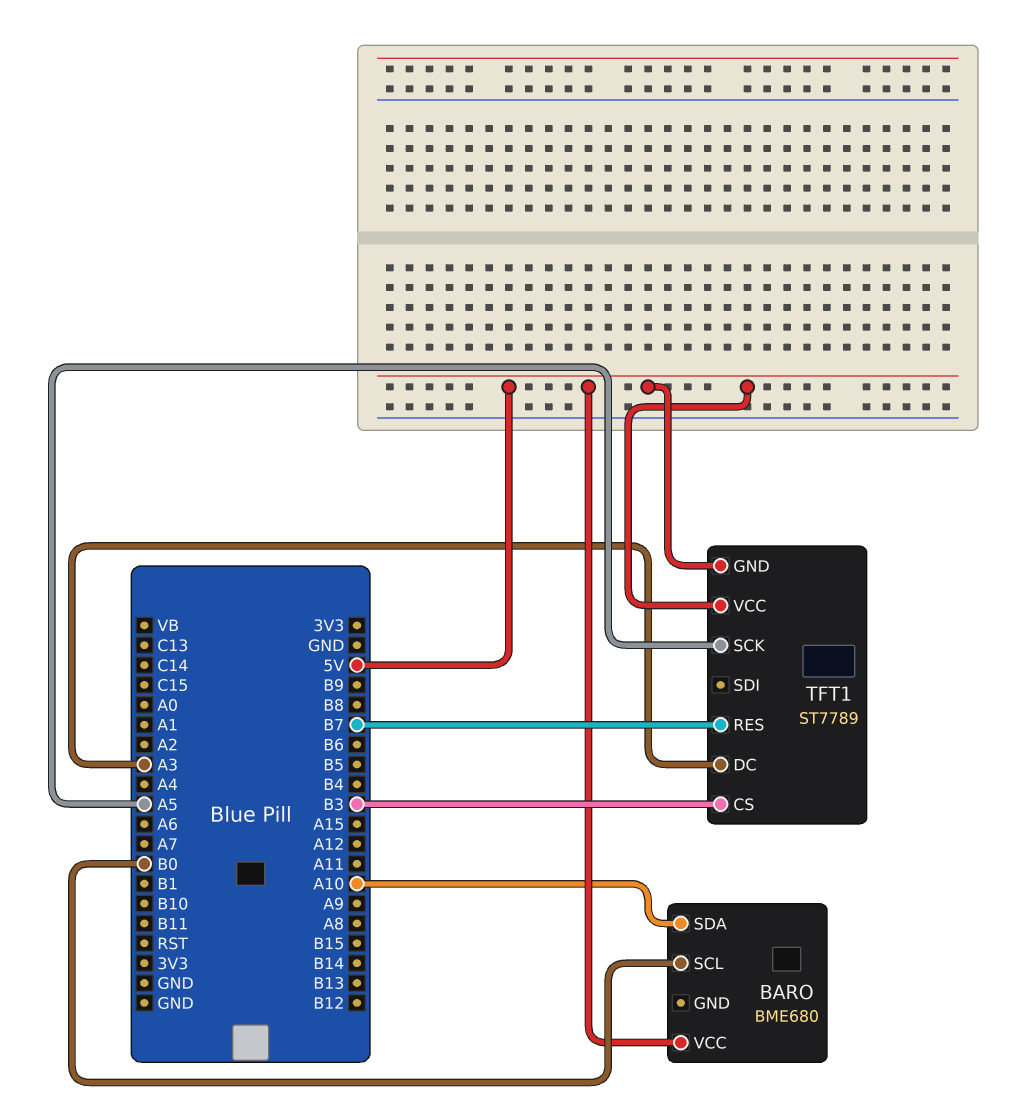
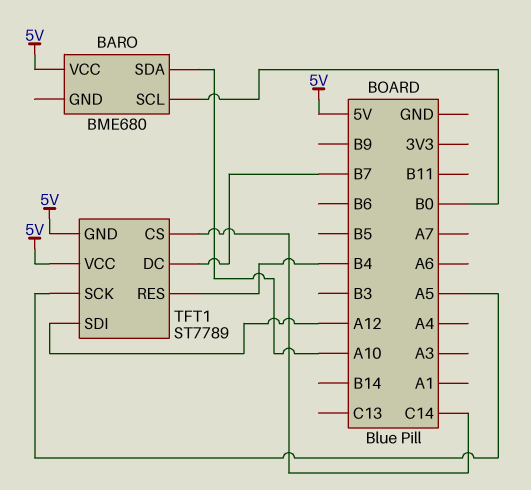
TFT1 pin CS: B3 -> C14
TFT1 pin DC: A3 -> B7
TFT1 pin RES: B7 -> B4
TFT1 pin SDI: none -> A12

